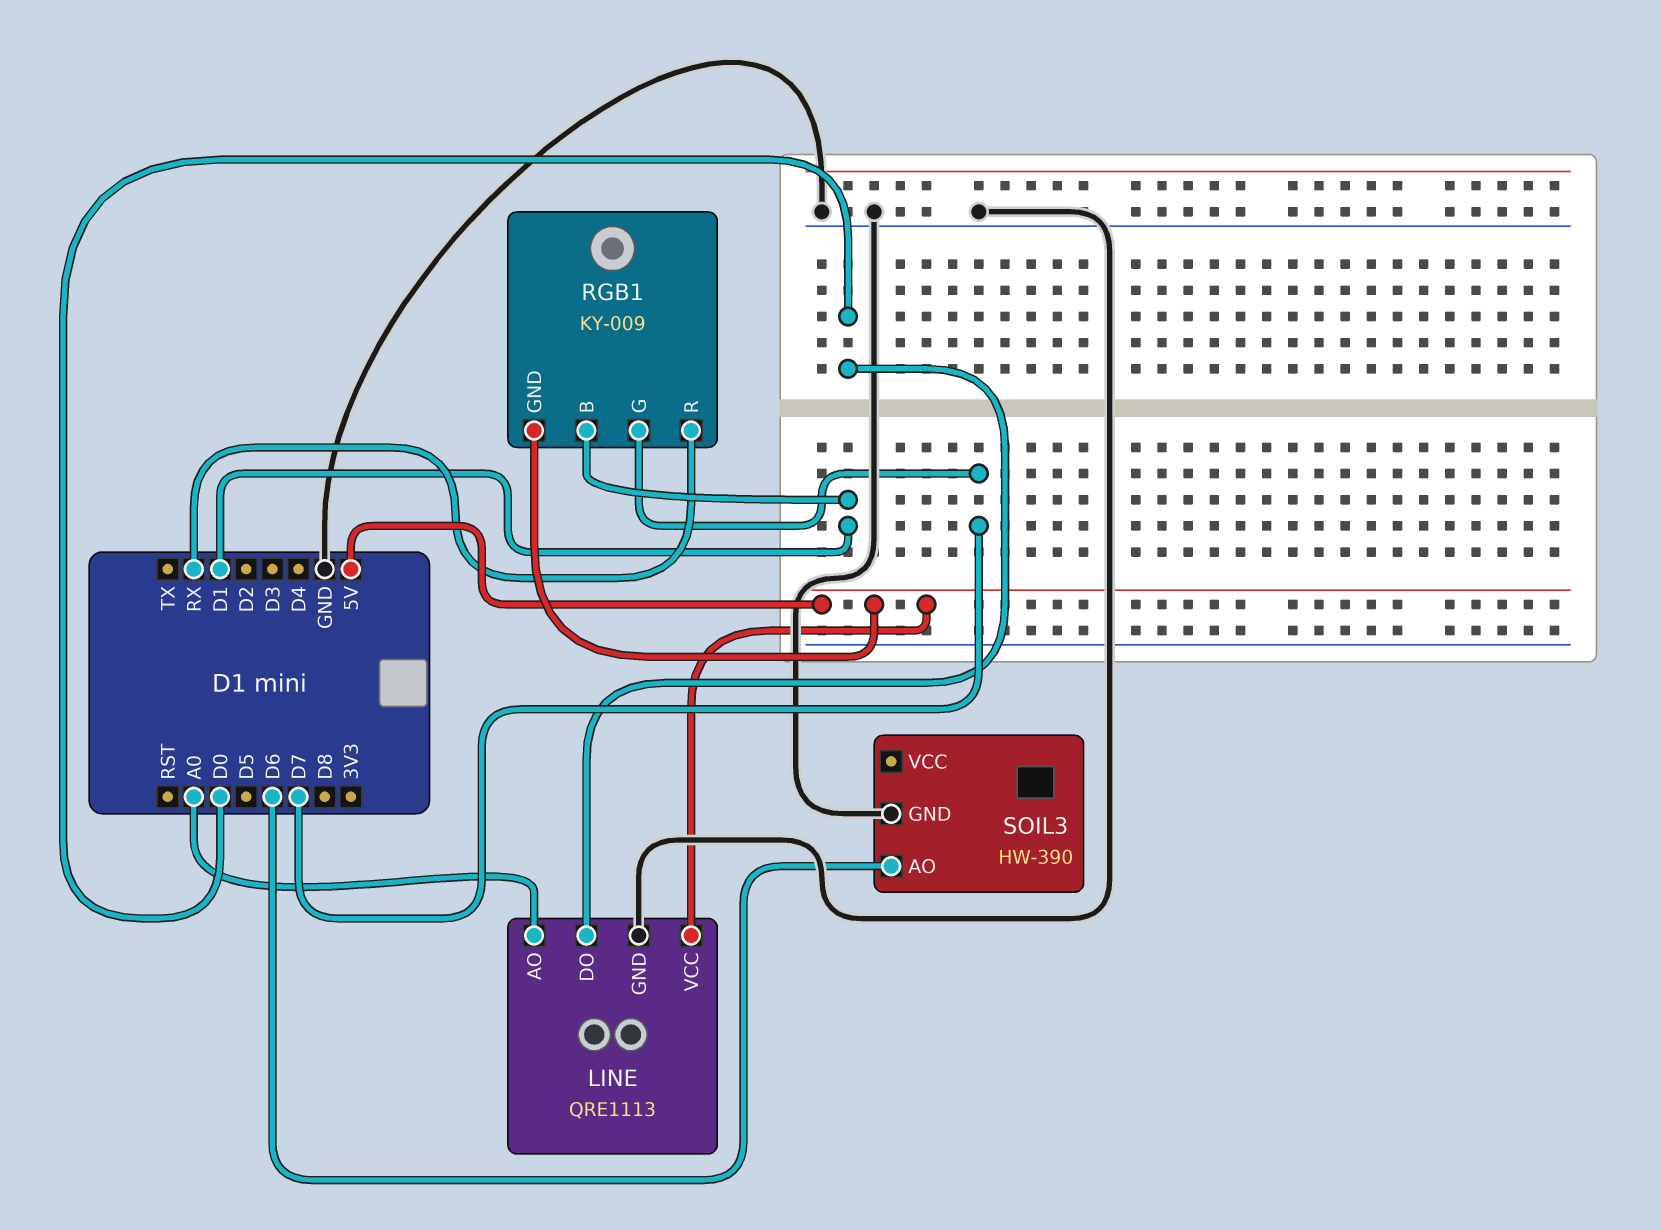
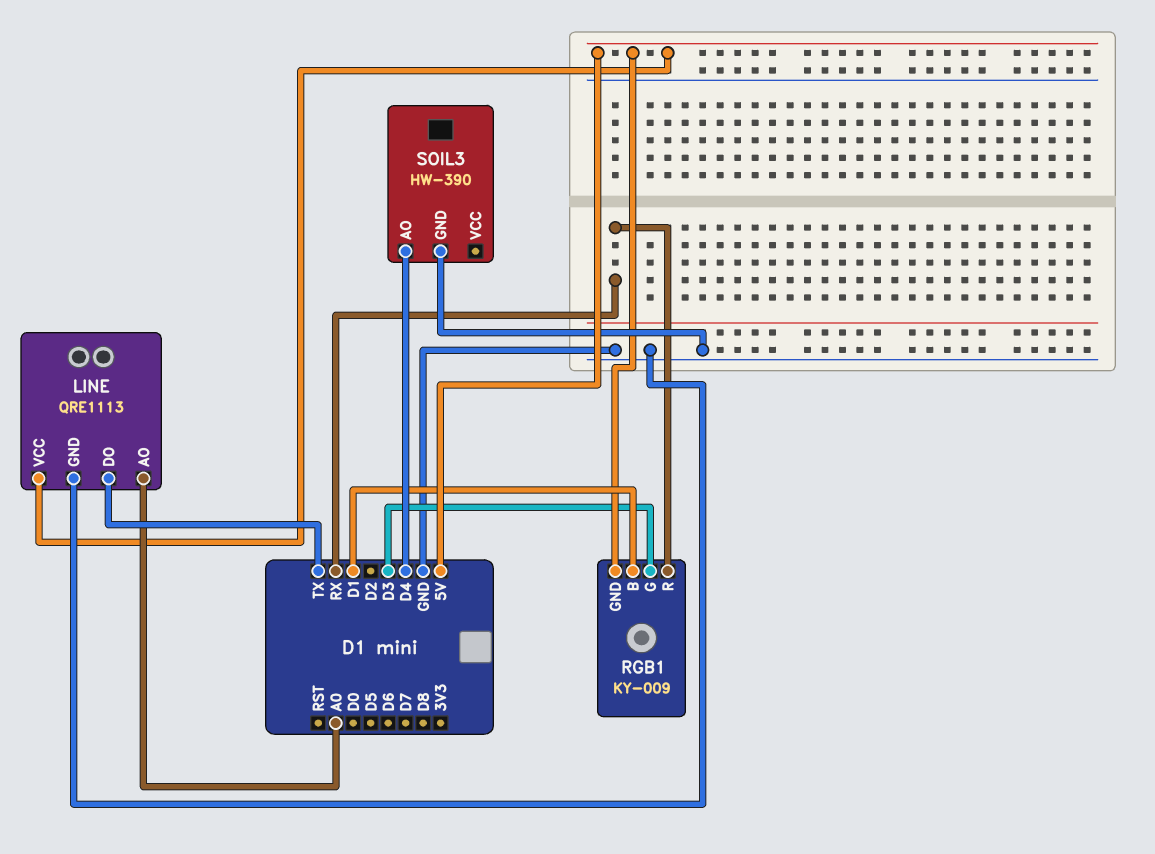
LINE pin DO: D0 -> TX
RGB1 pin G: D7 -> D3
SOIL3 pin AO: D6 -> D4

